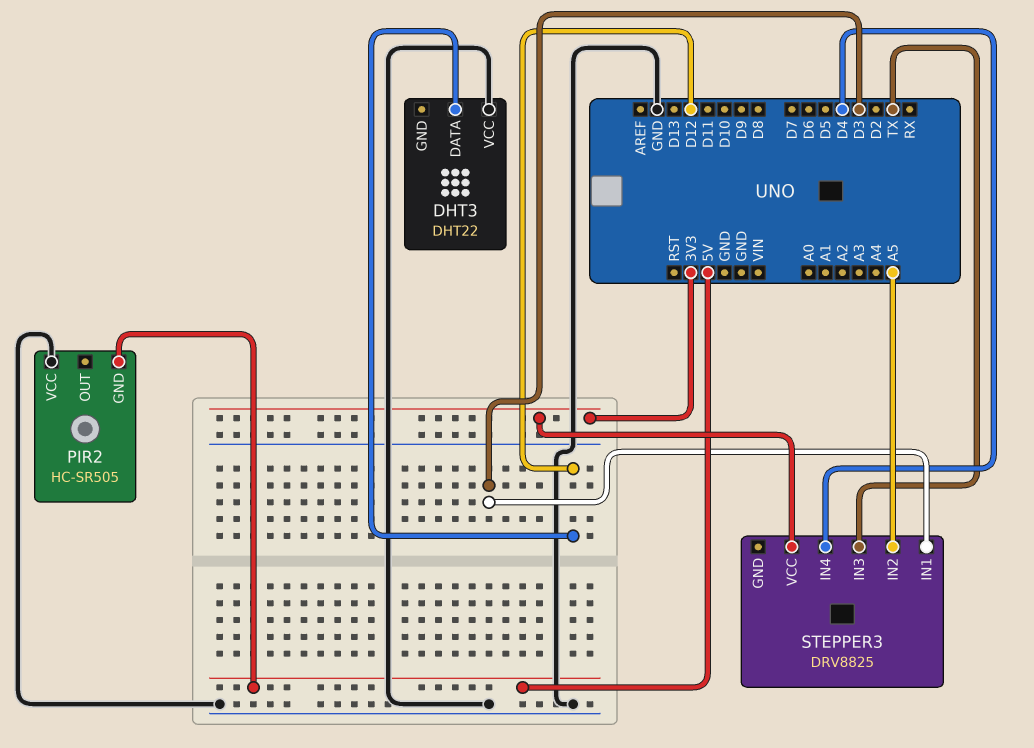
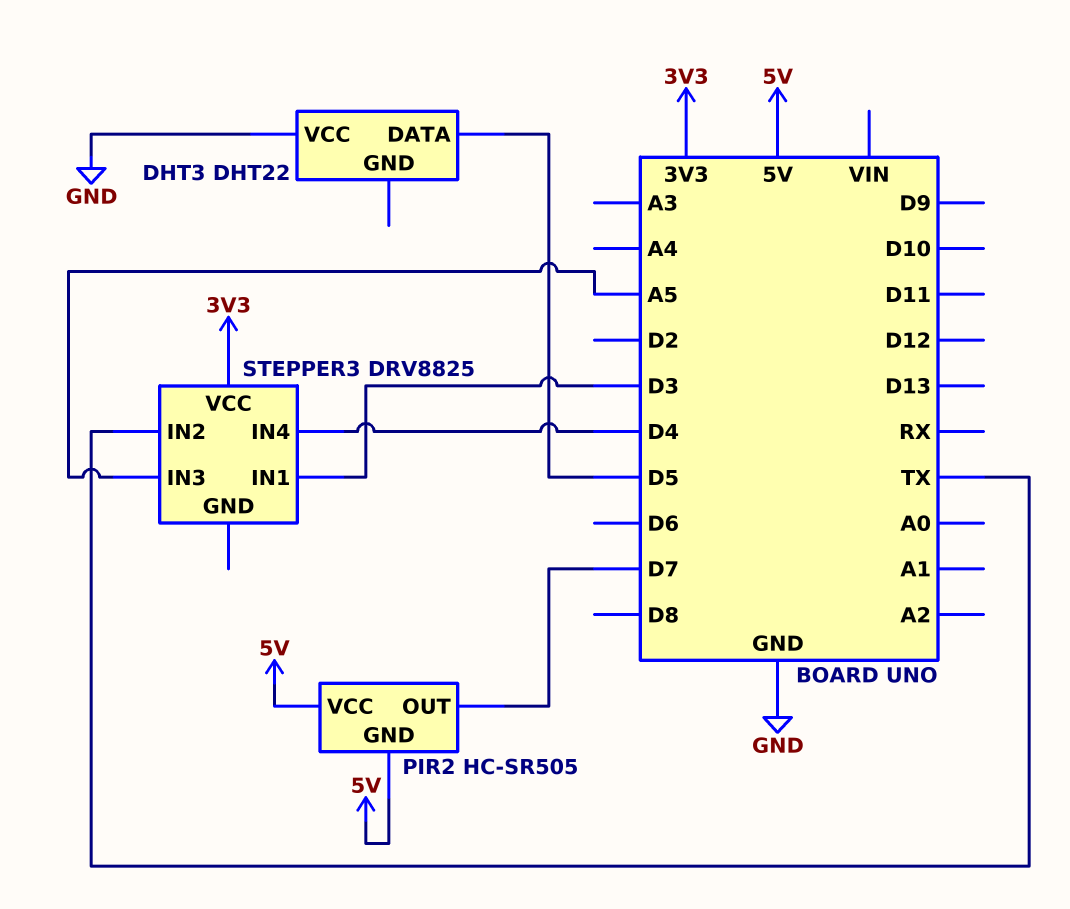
DHT3 pin DATA: D12 -> D5
PIR2 pin OUT: none -> D7
PIR2 pin VCC: GND -> 5V
STEPPER3 pin IN2: A5 -> TX
STEPPER3 pin IN3: TX -> A5

